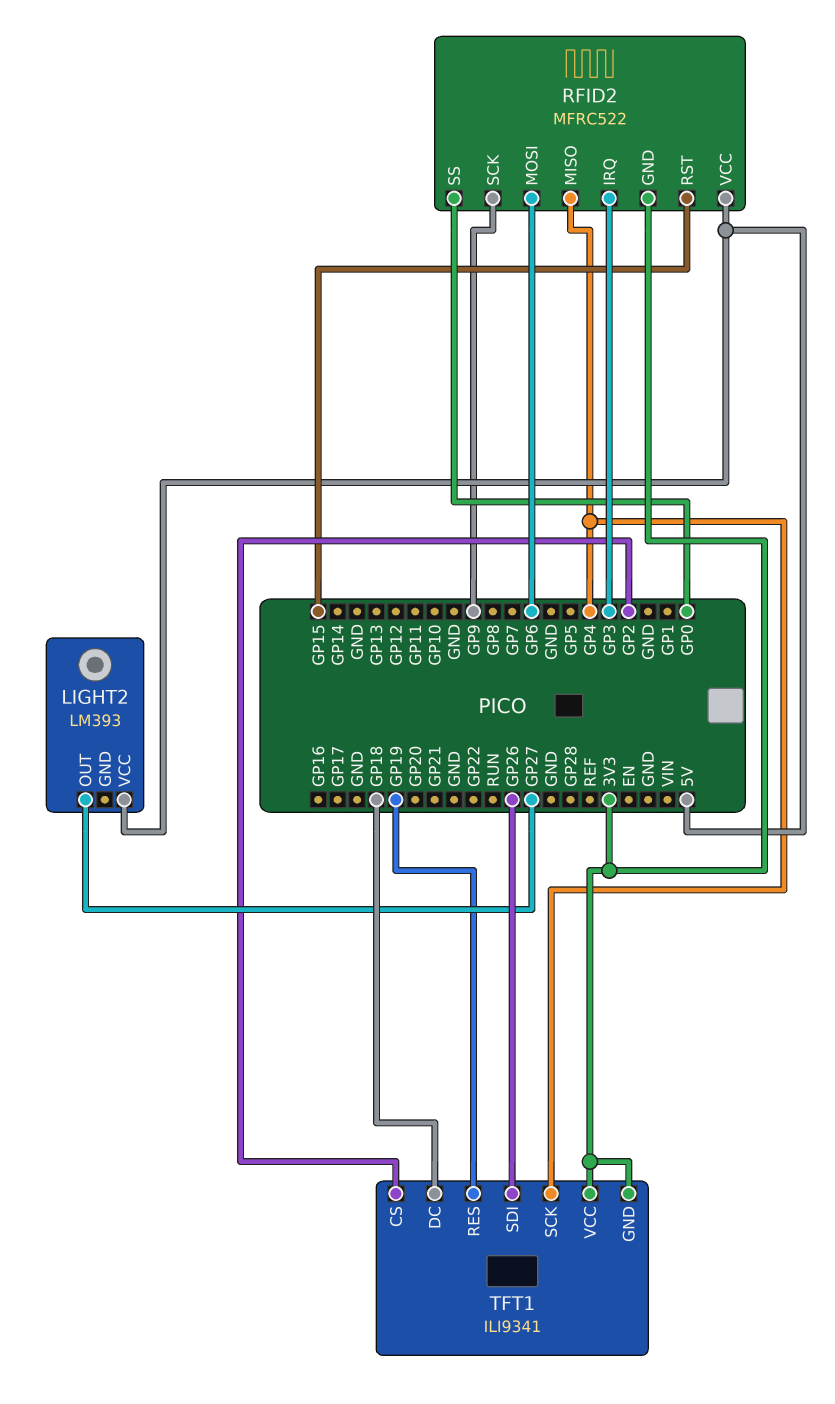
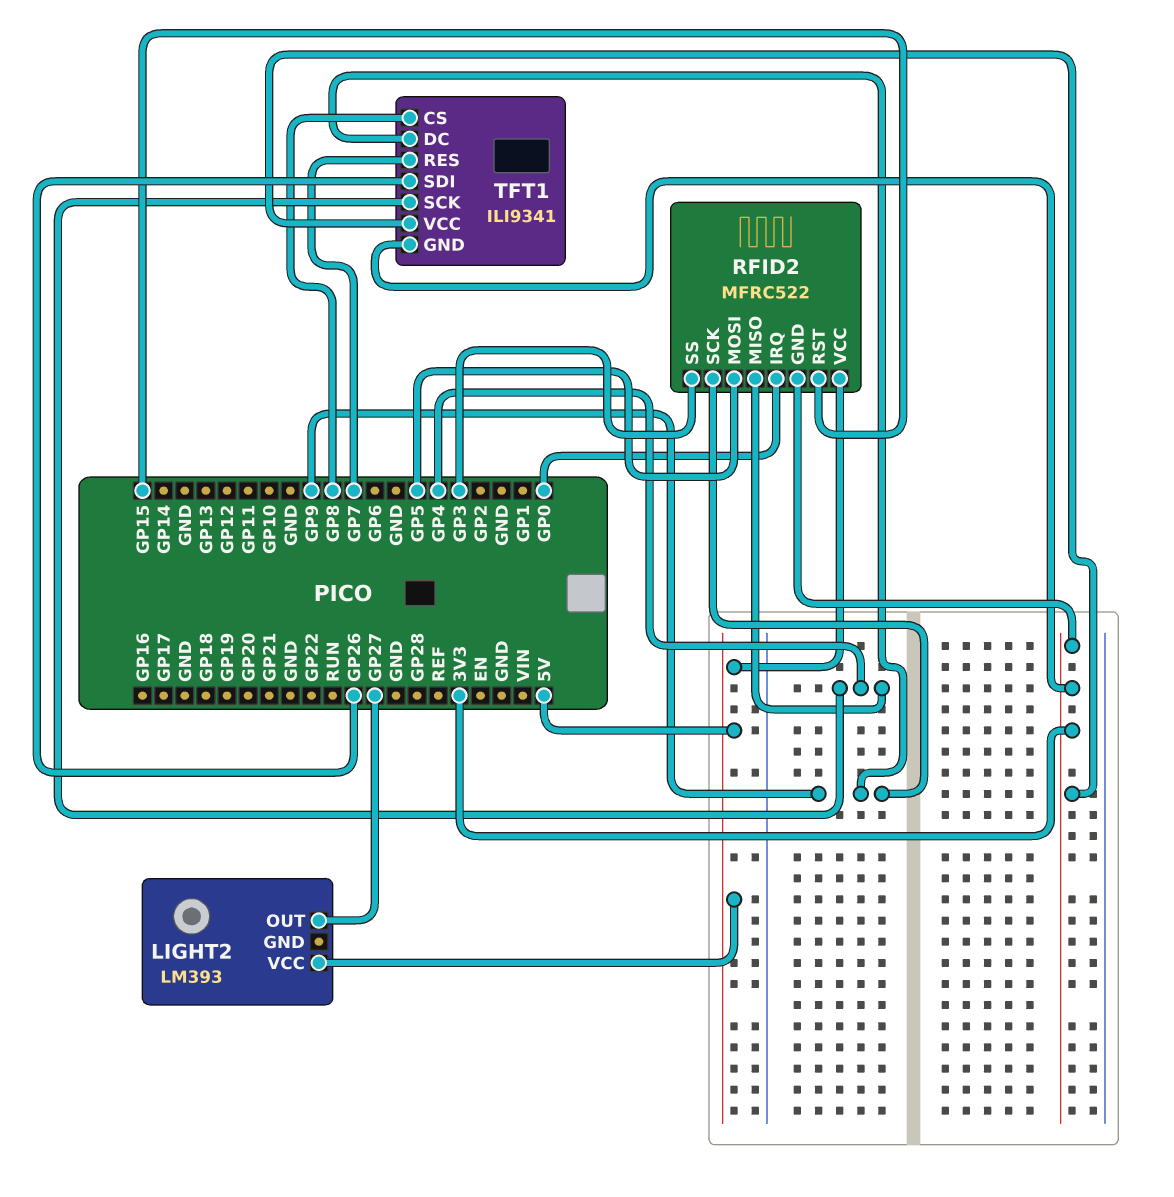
RFID2 pin IRQ: GP3 -> GP0
RFID2 pin MOSI: GP6 -> GP5
RFID2 pin SS: GP0 -> GP3
TFT1 pin CS: GP2 -> GP8
TFT1 pin DC: GP18 -> GP9
TFT1 pin RES: GP19 -> GP7

